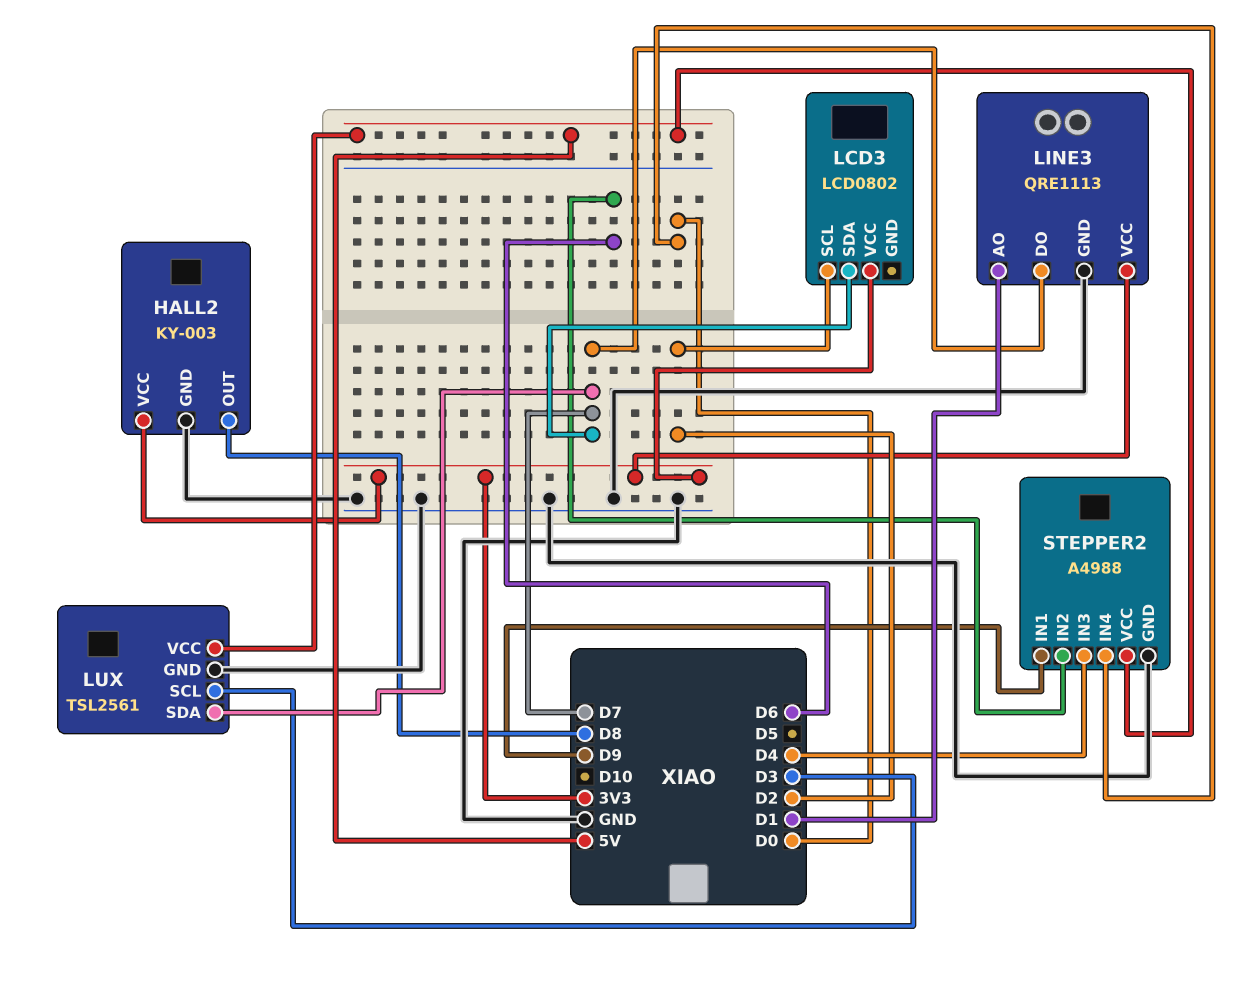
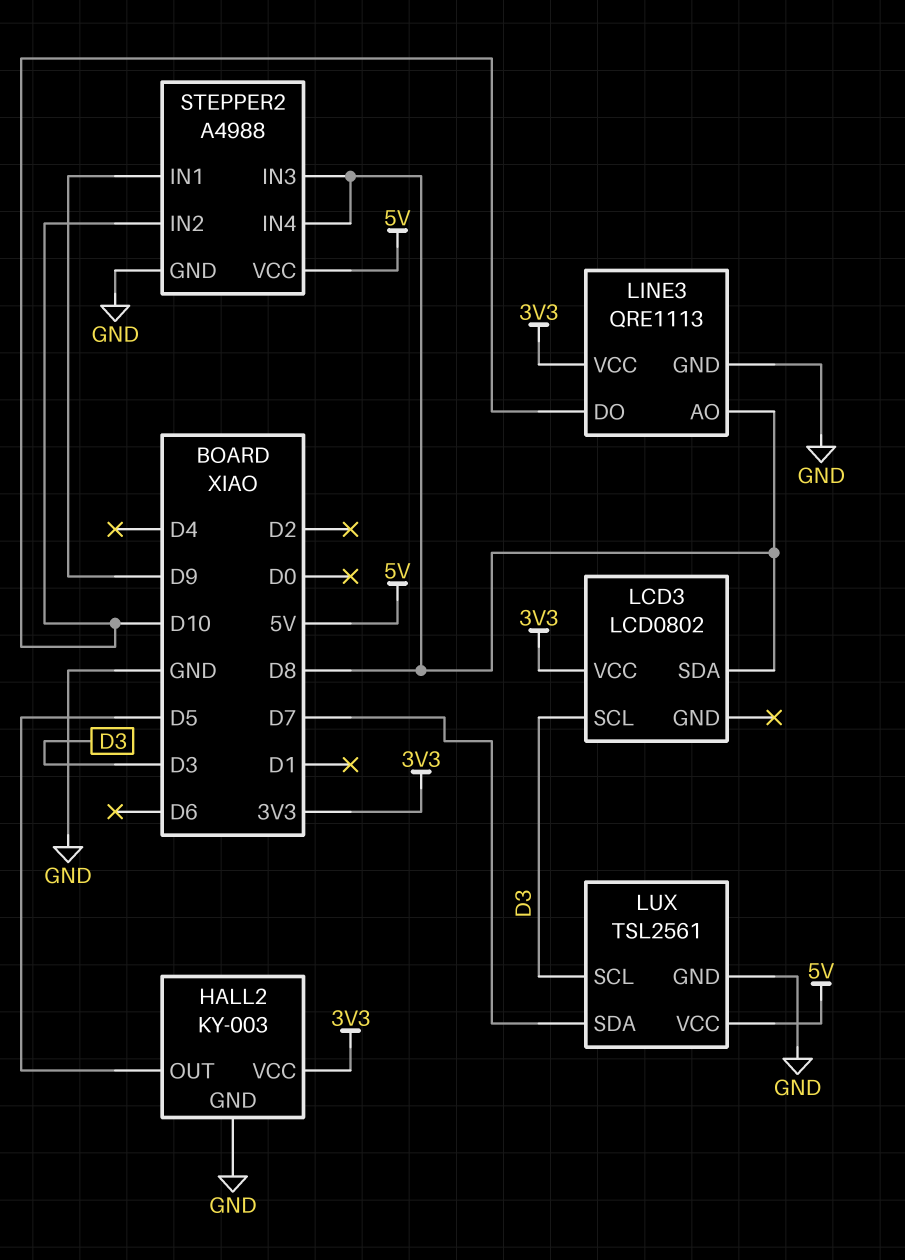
HALL2 pin OUT: D8 -> D5
LCD3 pin SCL: D2 -> D3
LCD3 pin SDA: D7 -> D8
LINE3 pin AO: D1 -> D8
LINE3 pin DO: D7 -> D10
STEPPER2 pin IN2: D6 -> D10
STEPPER2 pin IN3: D4 -> D8
STEPPER2 pin IN4: D0 -> D8

